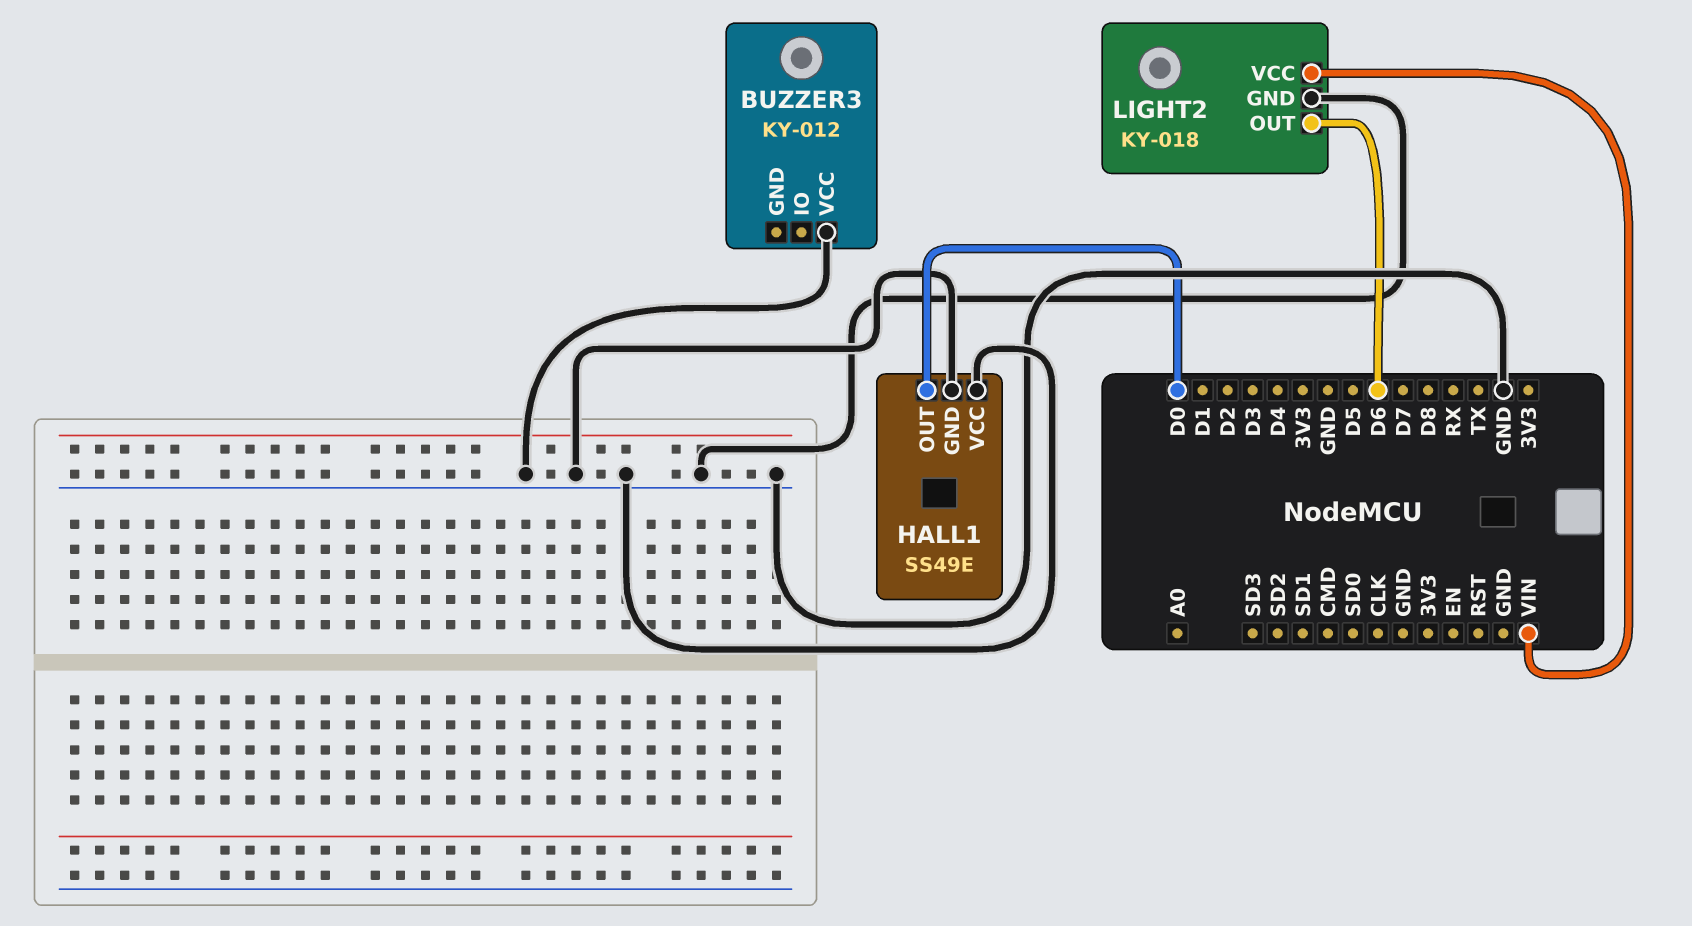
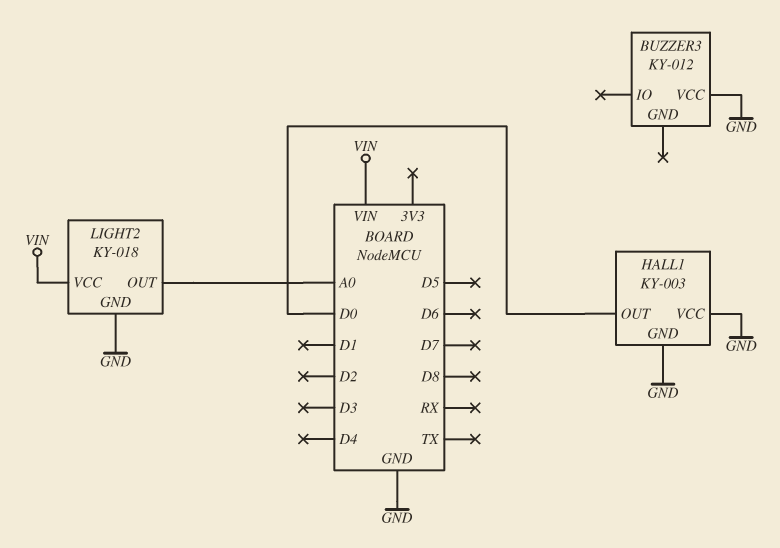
HALL1: SS49E -> KY-003
LIGHT2 pin OUT: D6 -> A0

